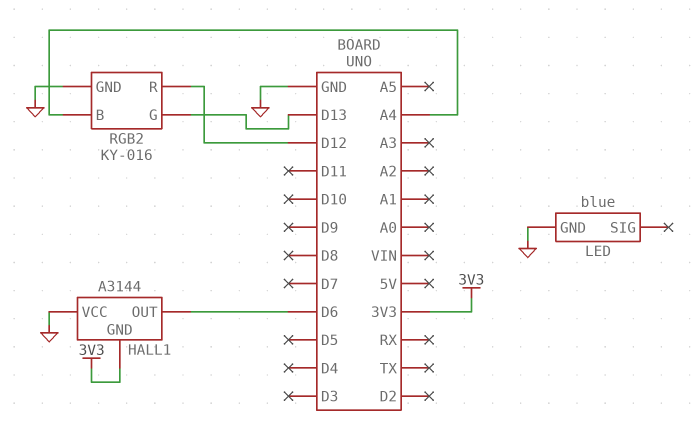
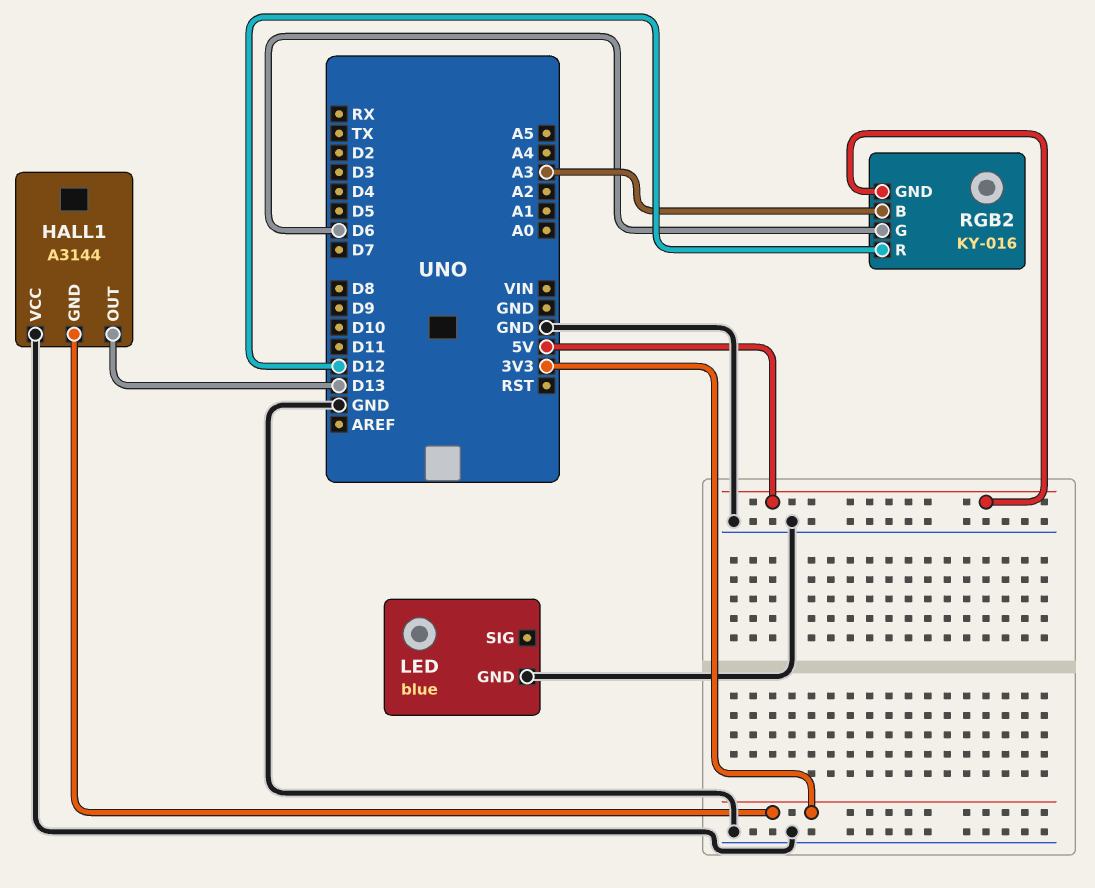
HALL1 pin OUT: D6 -> D13
RGB2 pin B: A4 -> A3
RGB2 pin G: D13 -> D6
RGB2 pin GND: GND -> 5V

